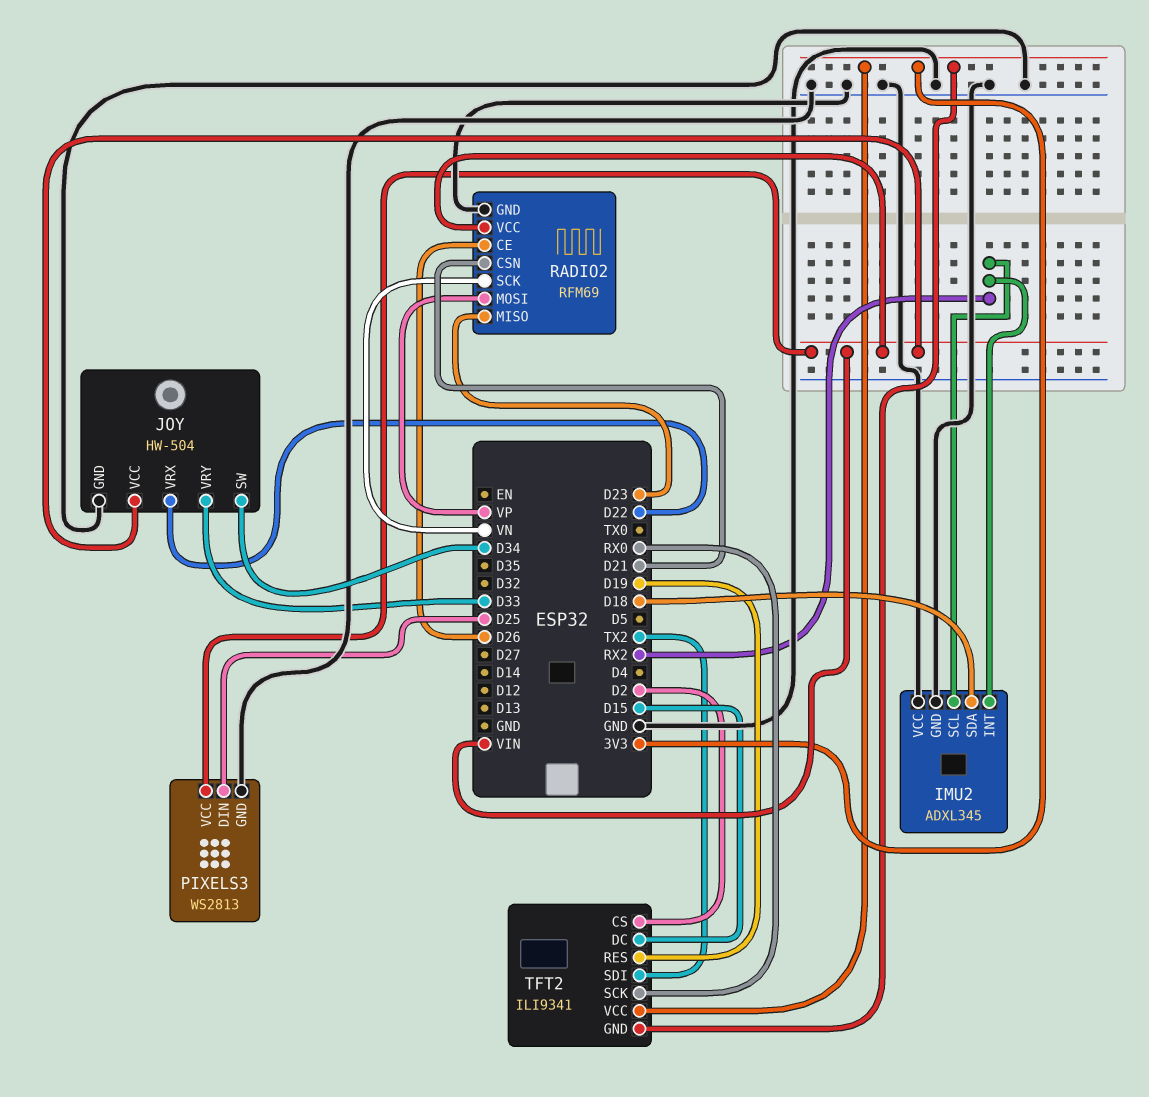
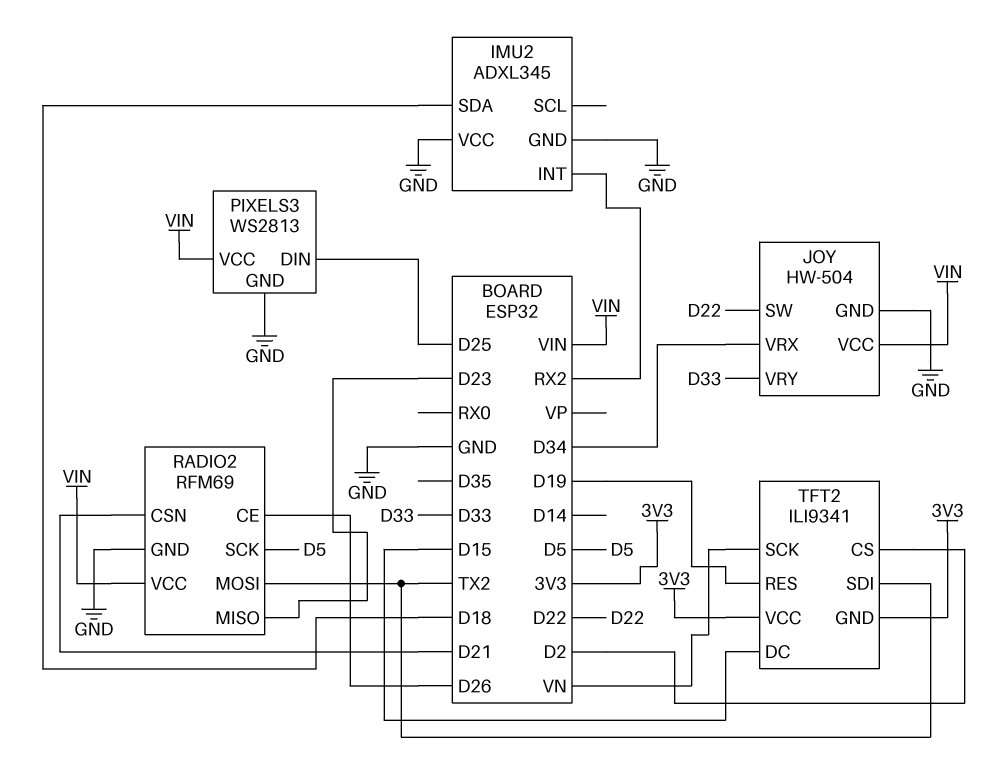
IMU2 pin SCL: RX2 -> none
JOY pin SW: D34 -> D22
JOY pin VRX: D22 -> D34
RADIO2 pin MOSI: VP -> TX2
RADIO2 pin SCK: VN -> D5
TFT2 pin SCK: RX0 -> VN

